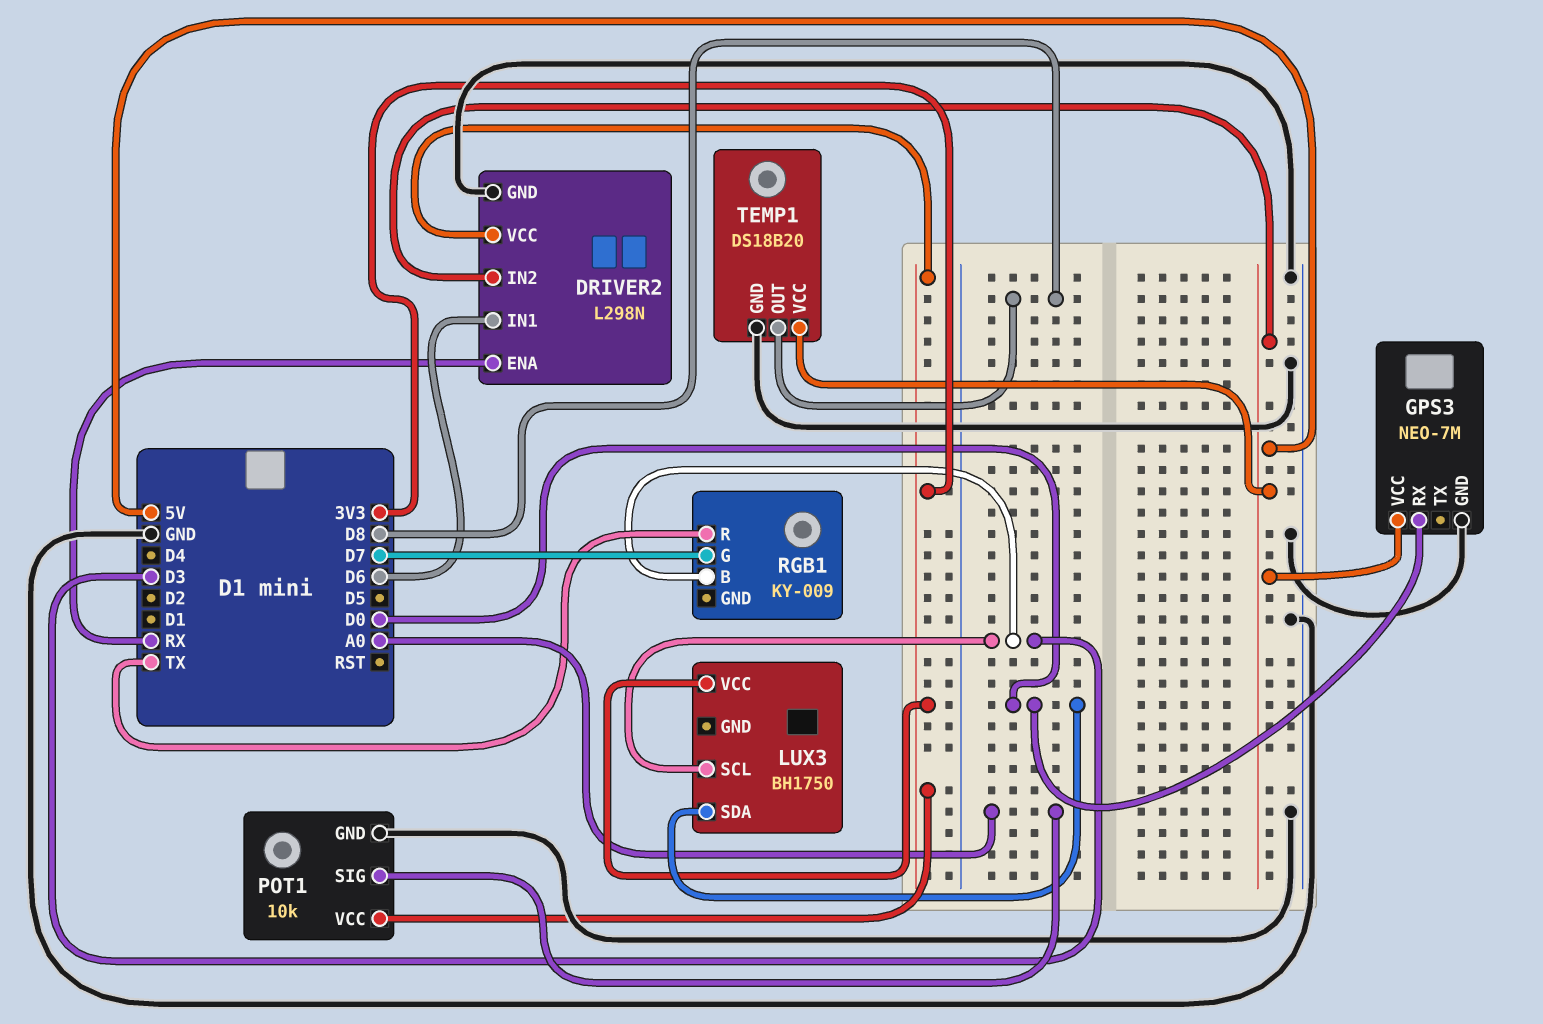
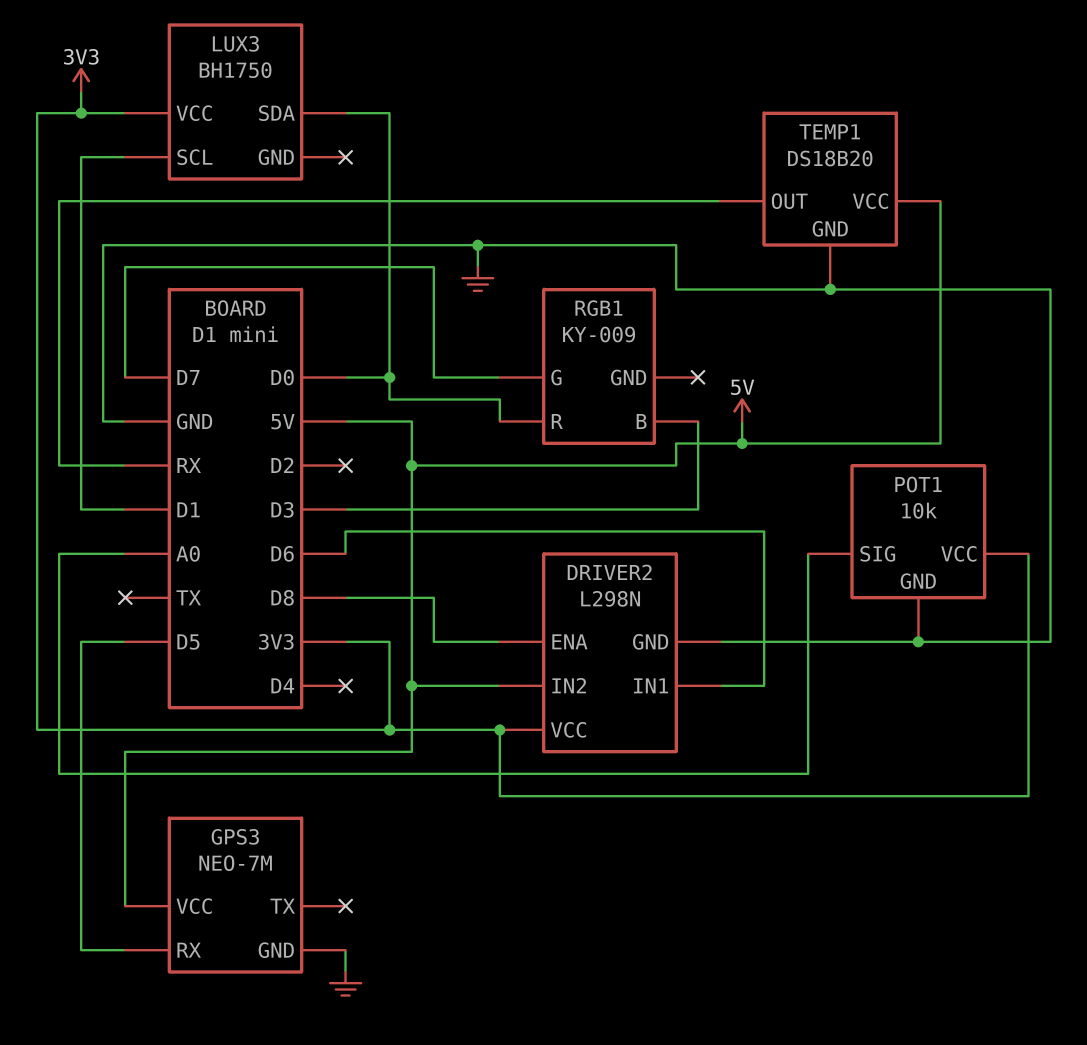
DRIVER2 pin ENA: RX -> D8
GPS3 pin RX: D0 -> D5
LUX3 pin SCL: D3 -> D1
RGB1 pin R: TX -> D0
TEMP1 pin OUT: D8 -> RX

